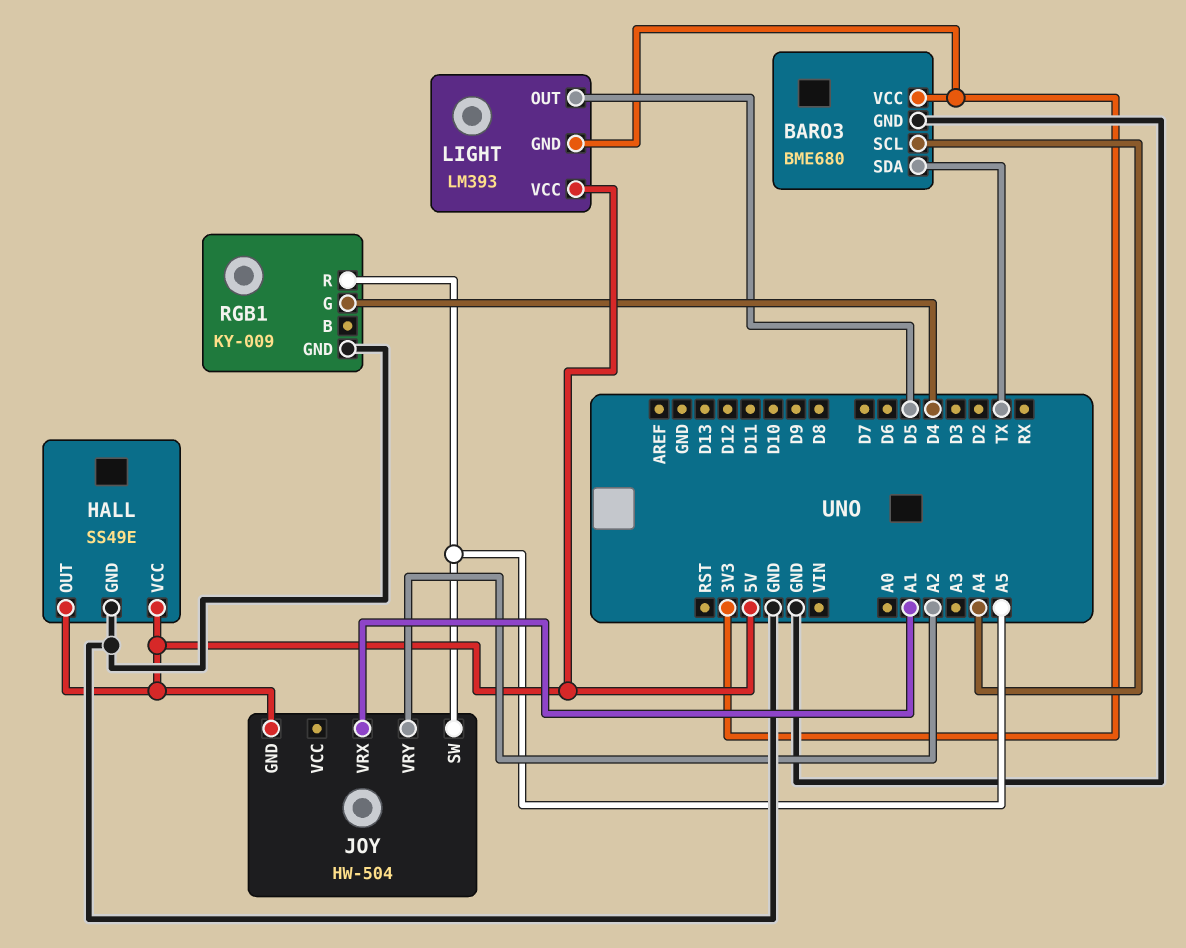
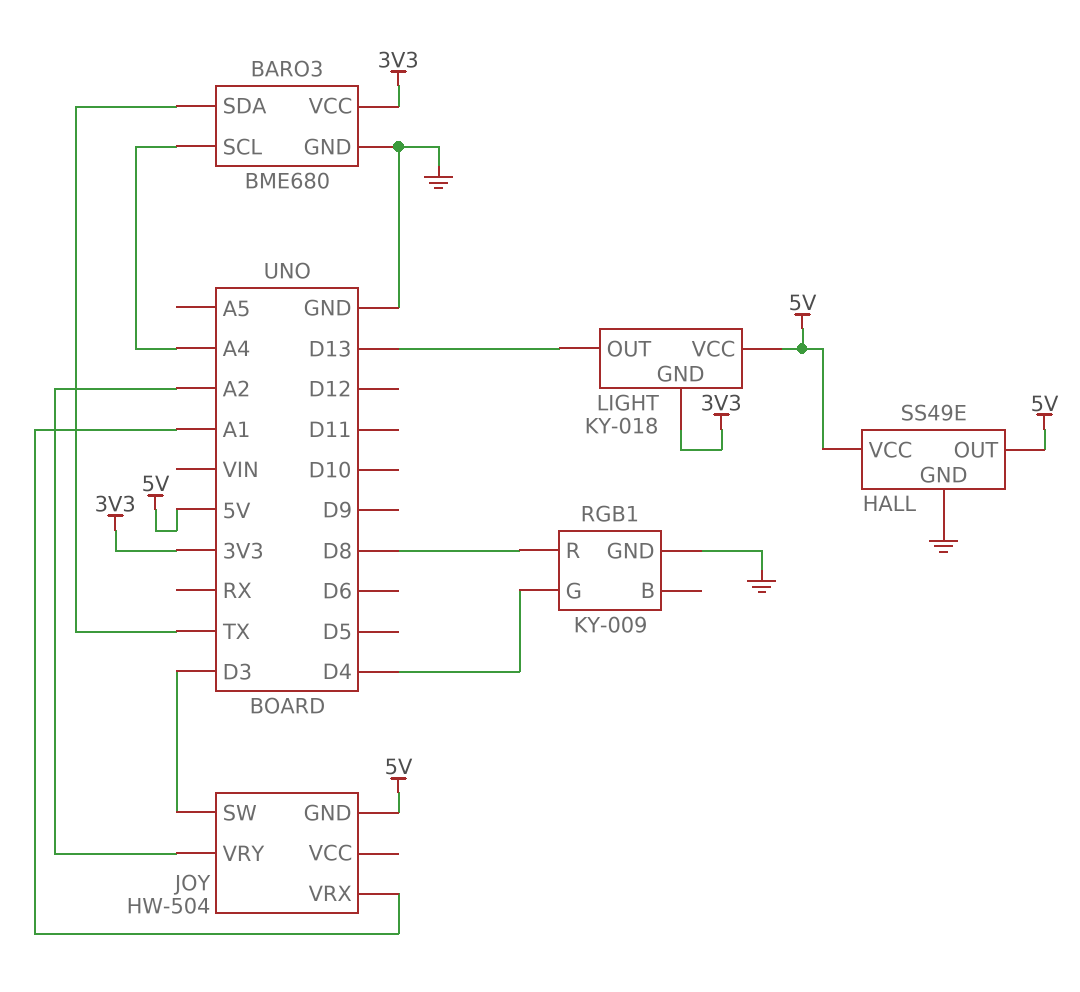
JOY pin SW: A5 -> D3
LIGHT: LM393 -> KY-018
LIGHT pin OUT: D5 -> D13
RGB1 pin R: A5 -> D8

